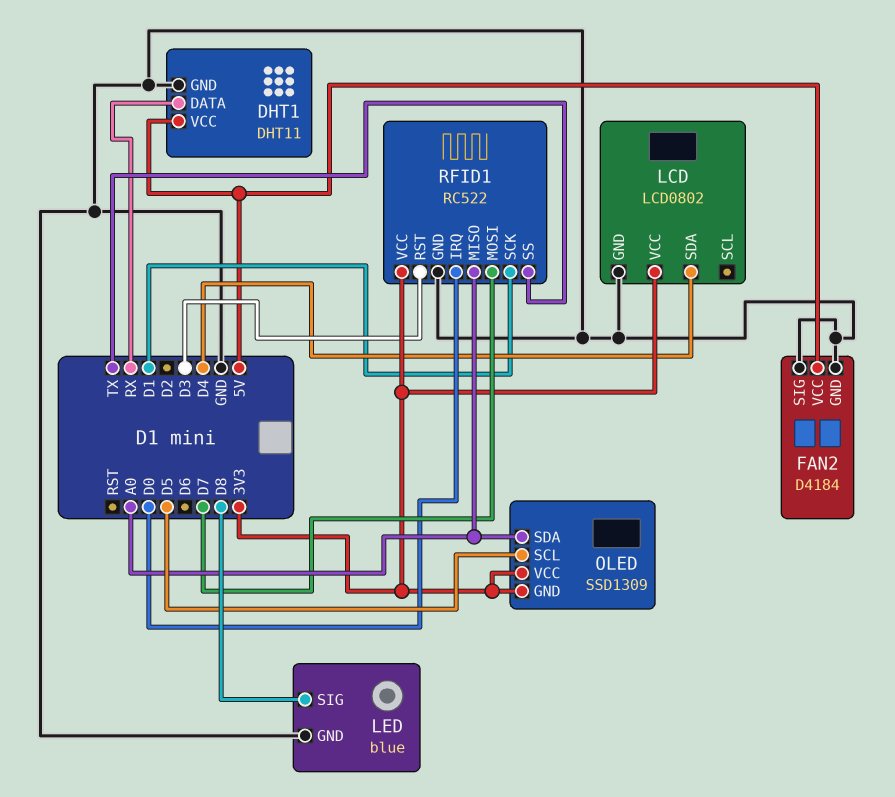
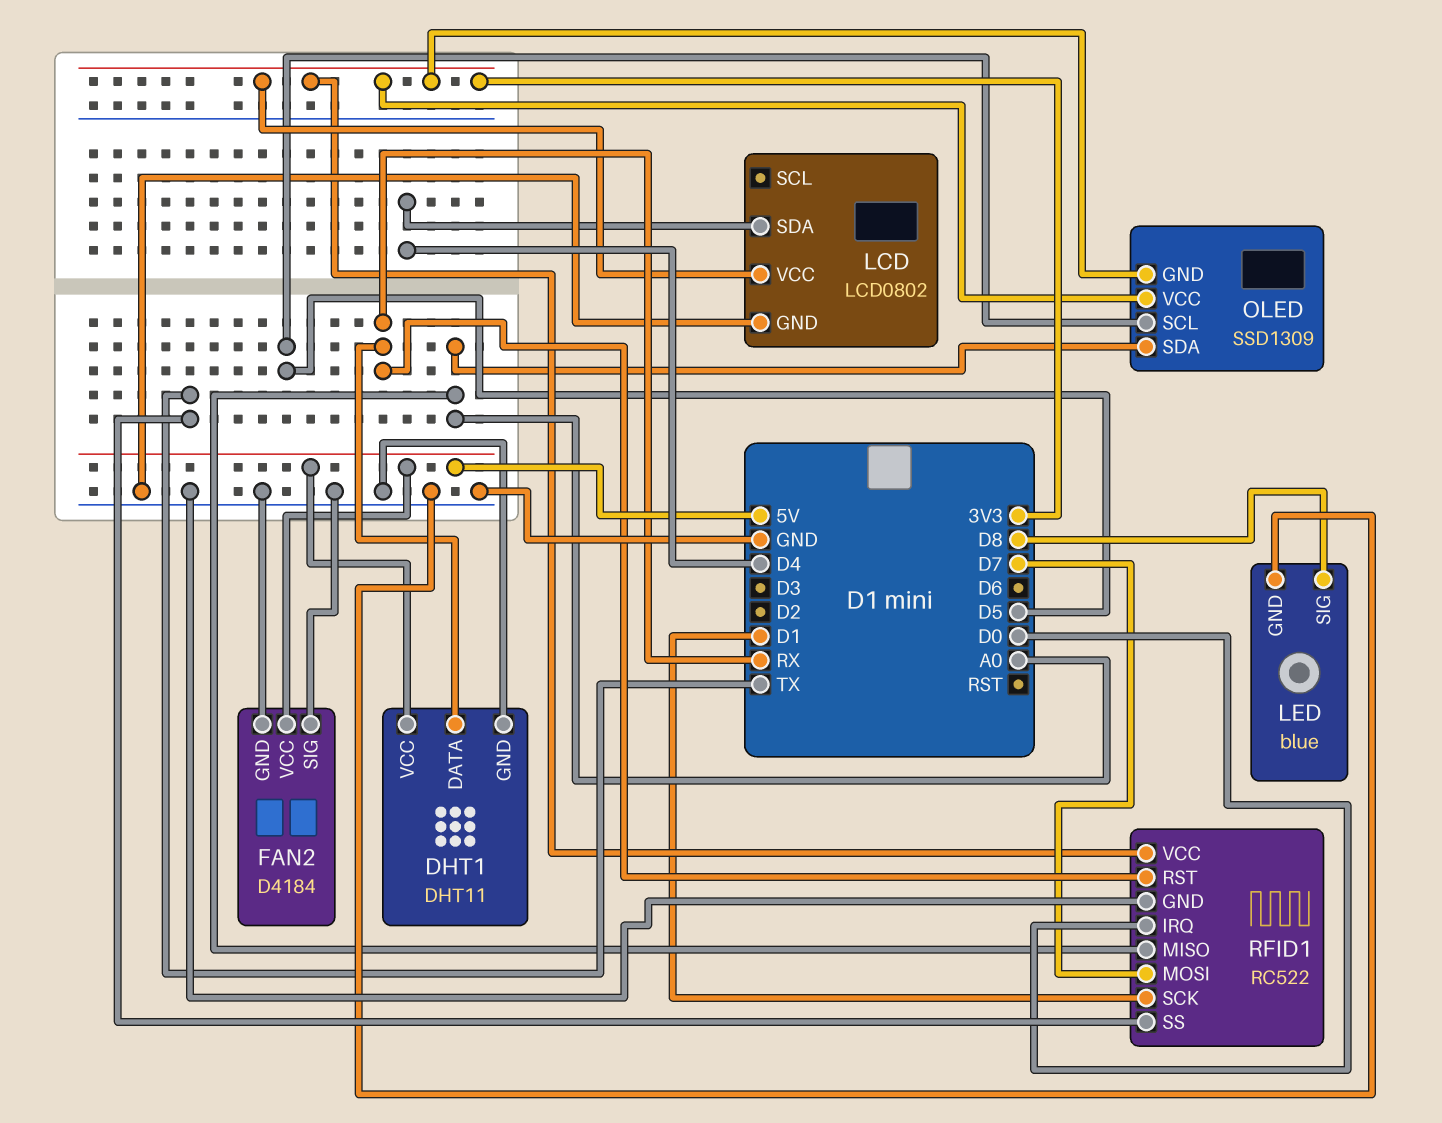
RFID1 pin RST: D3 -> RX

